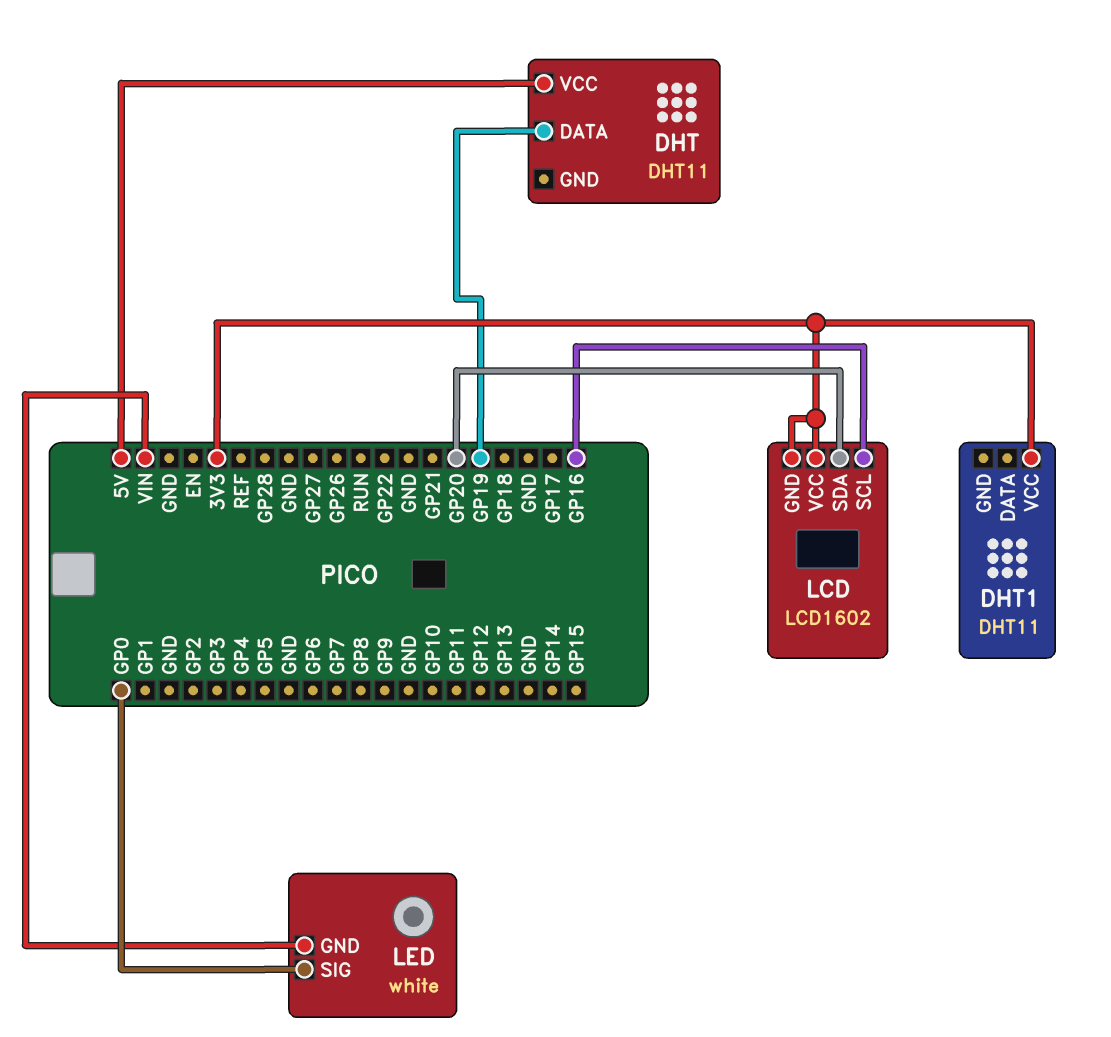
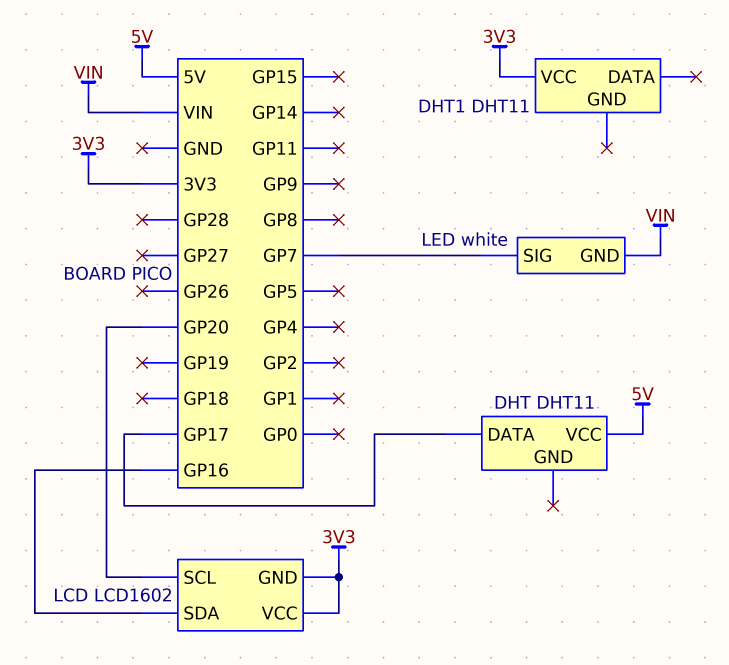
DHT pin DATA: GP19 -> GP17
LCD pin SCL: GP16 -> GP20
LCD pin SDA: GP20 -> GP16
LED pin SIG: GP0 -> GP7

